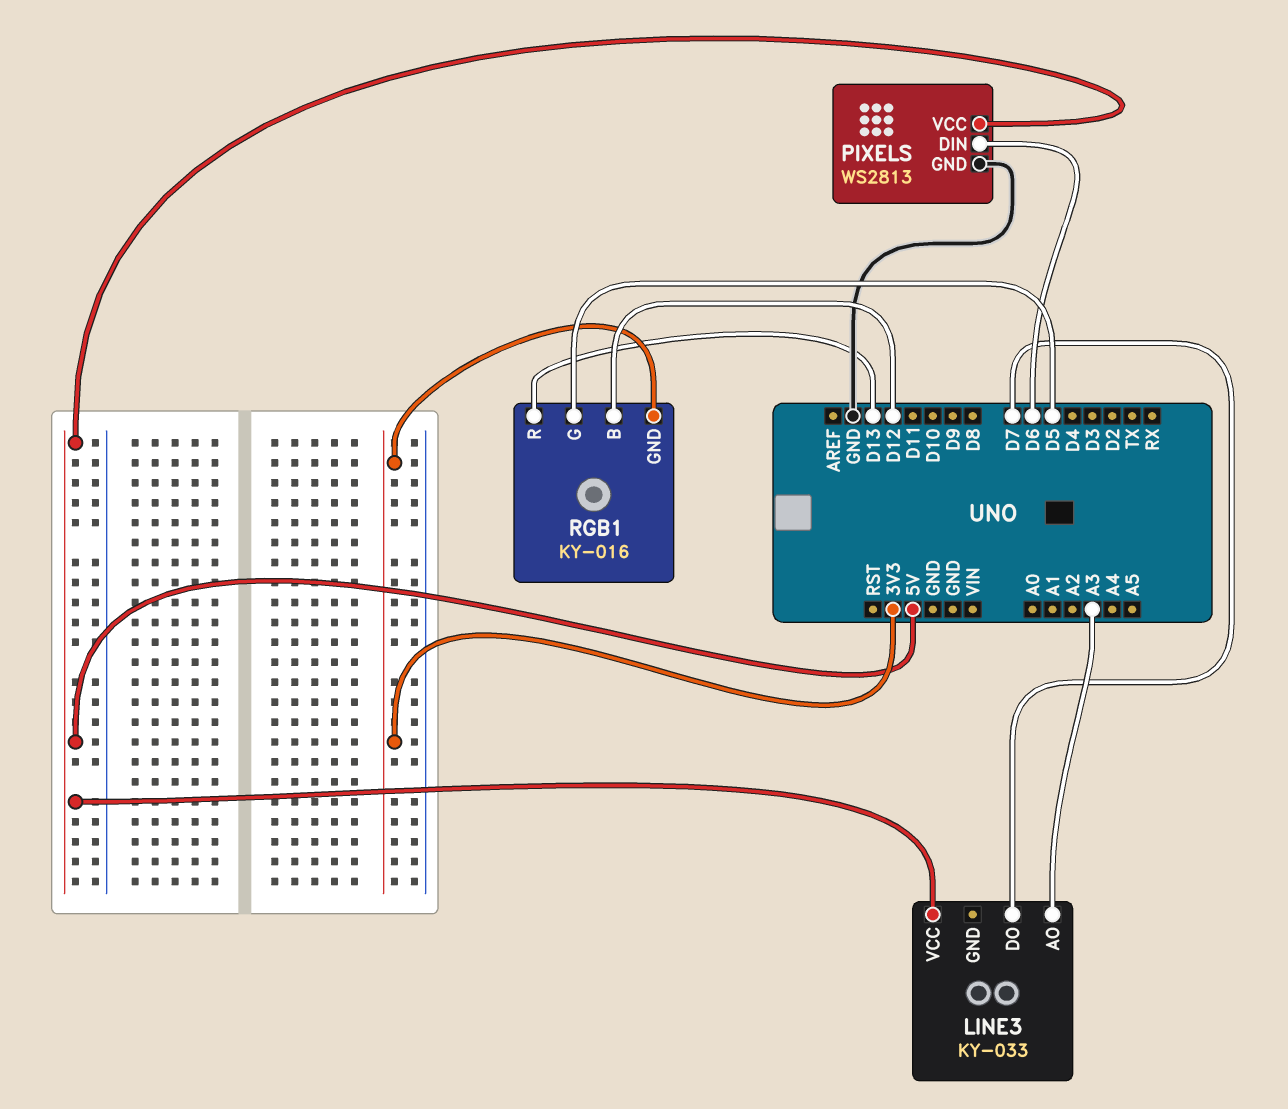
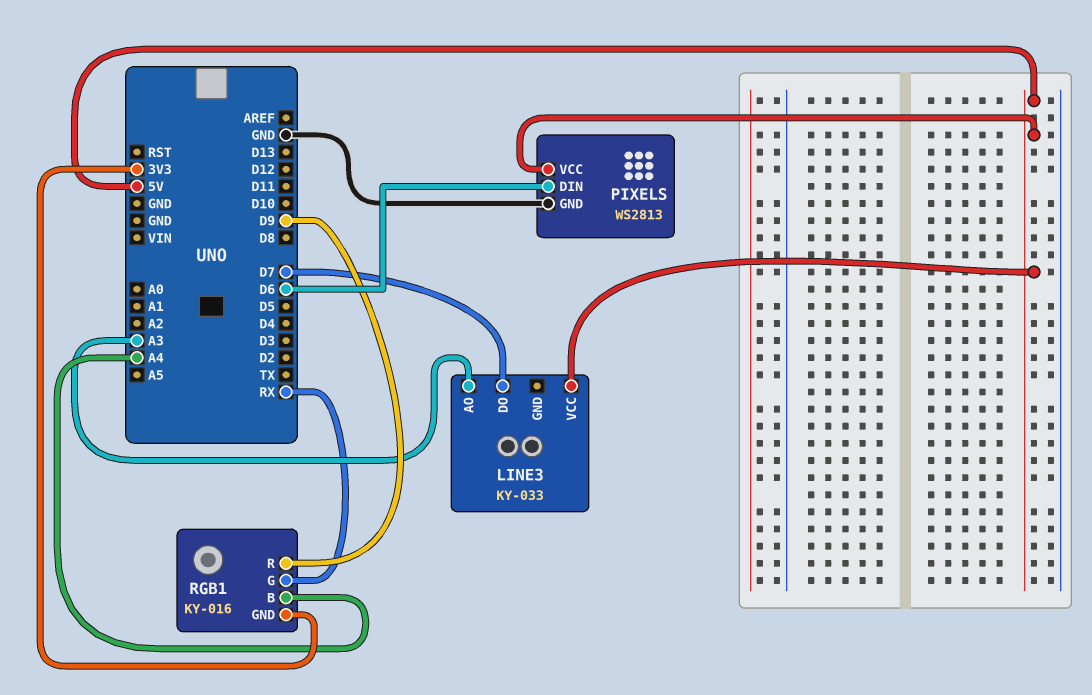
RGB1 pin B: D12 -> A4
RGB1 pin G: D5 -> RX
RGB1 pin R: D13 -> D9

